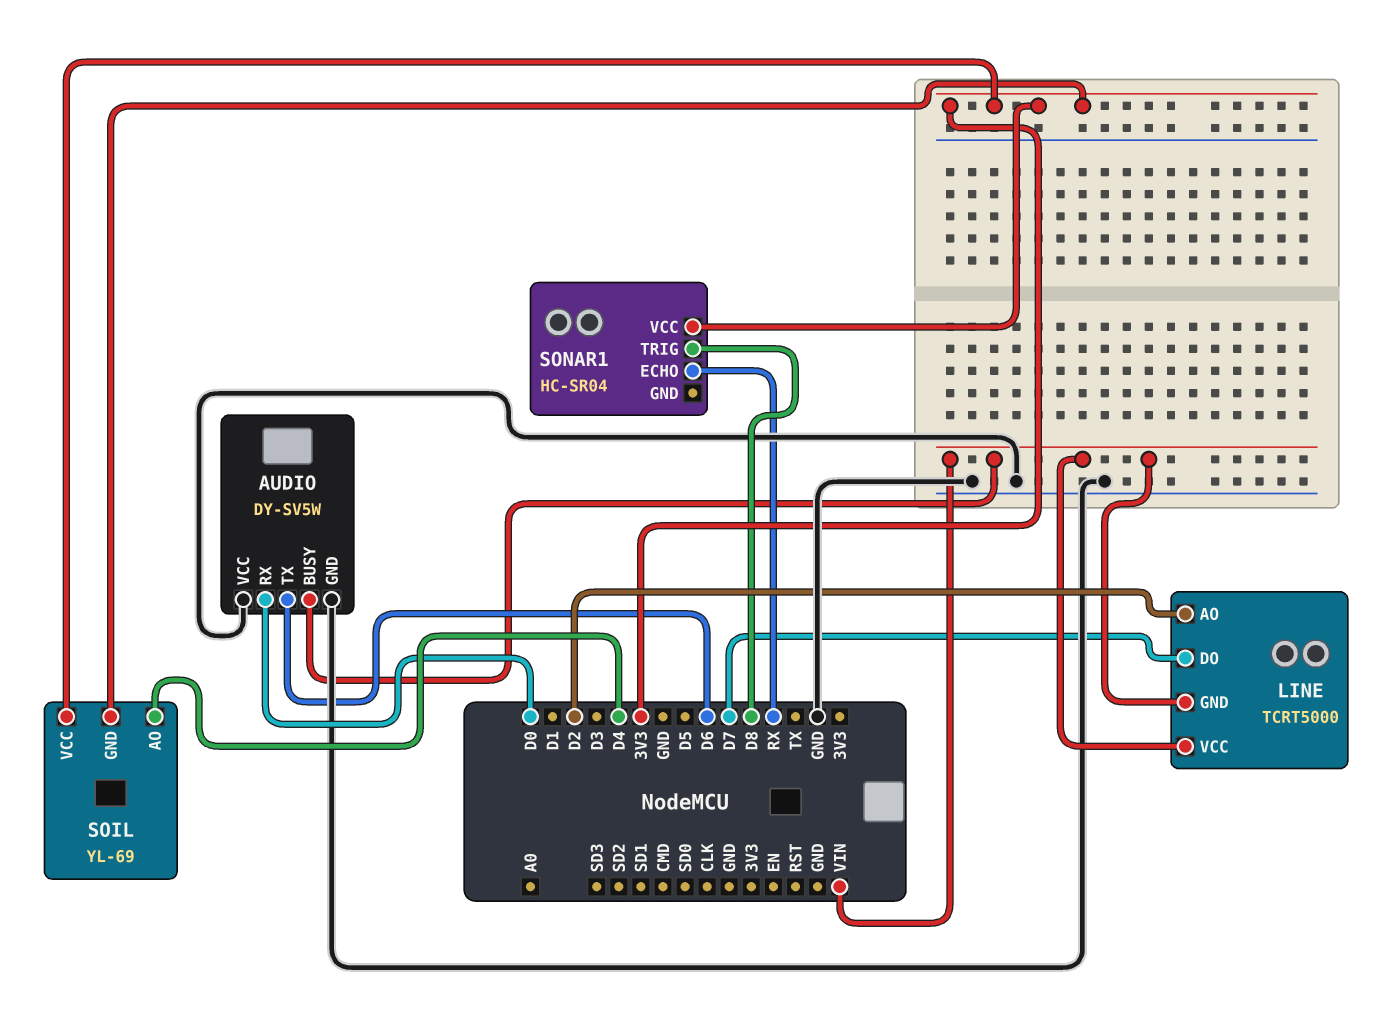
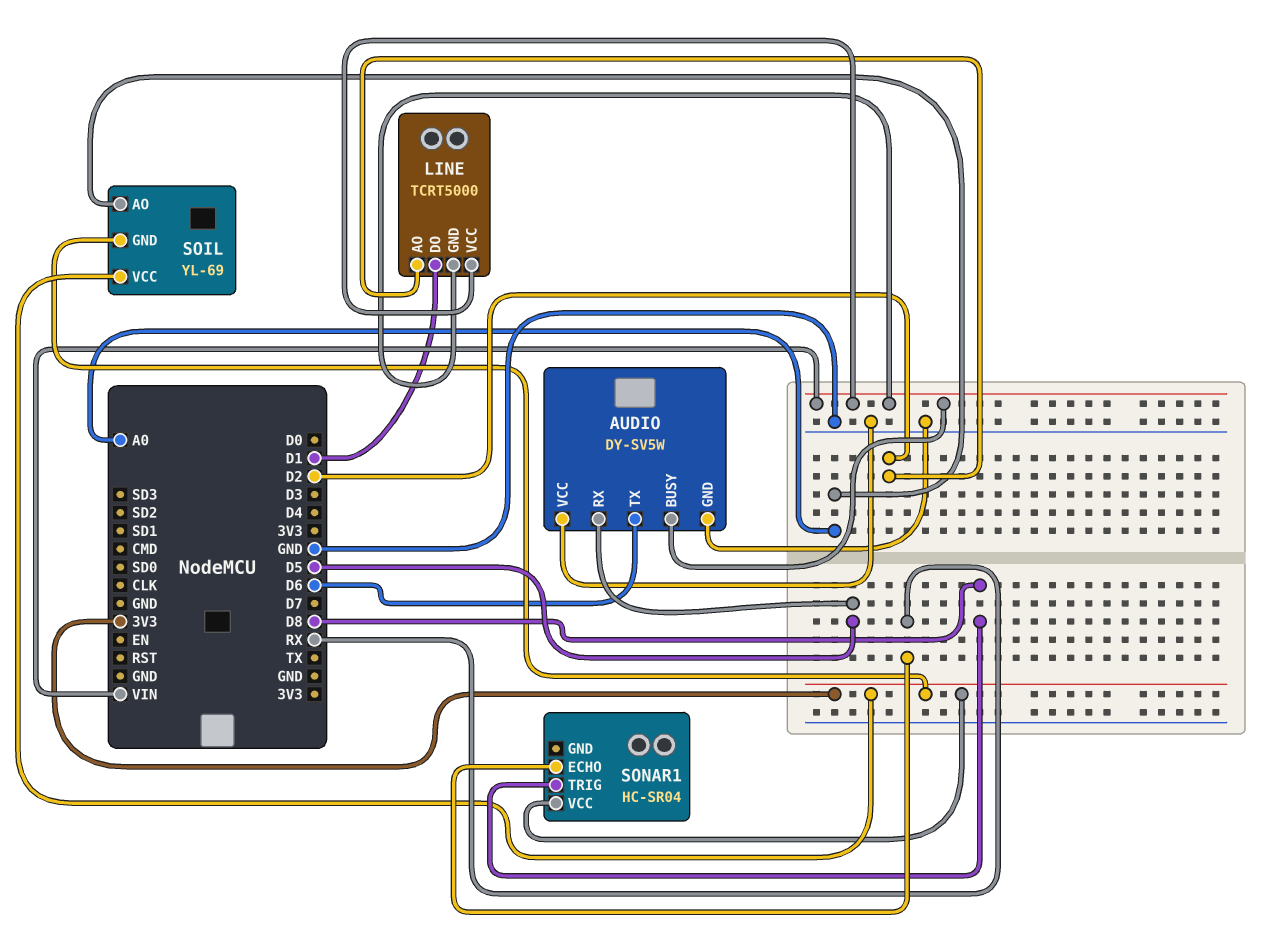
AUDIO pin RX: D0 -> D5
LINE pin DO: D7 -> D1
SOIL pin AO: D4 -> A0

